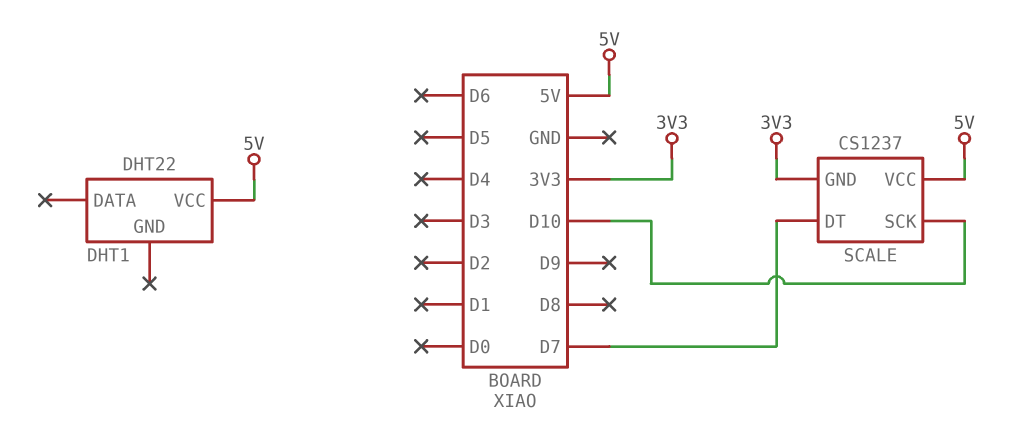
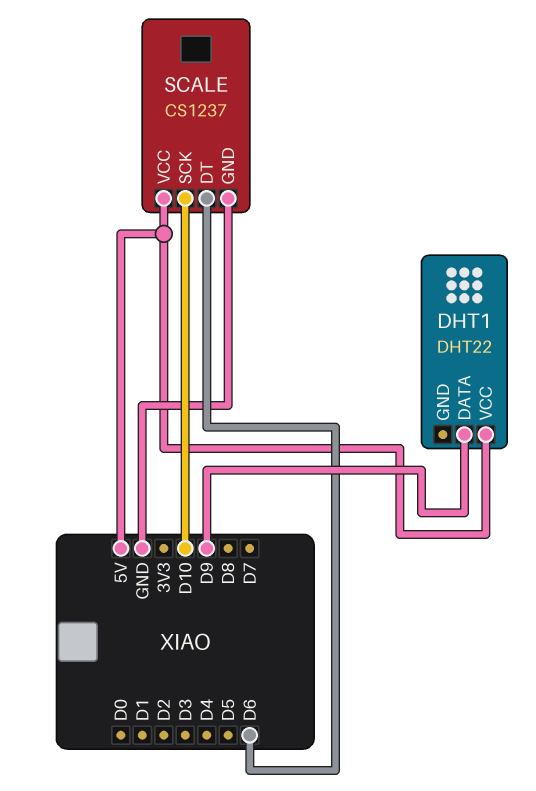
DHT1 pin DATA: none -> D9
SCALE pin DT: D7 -> D6
SCALE pin GND: 3V3 -> GND

